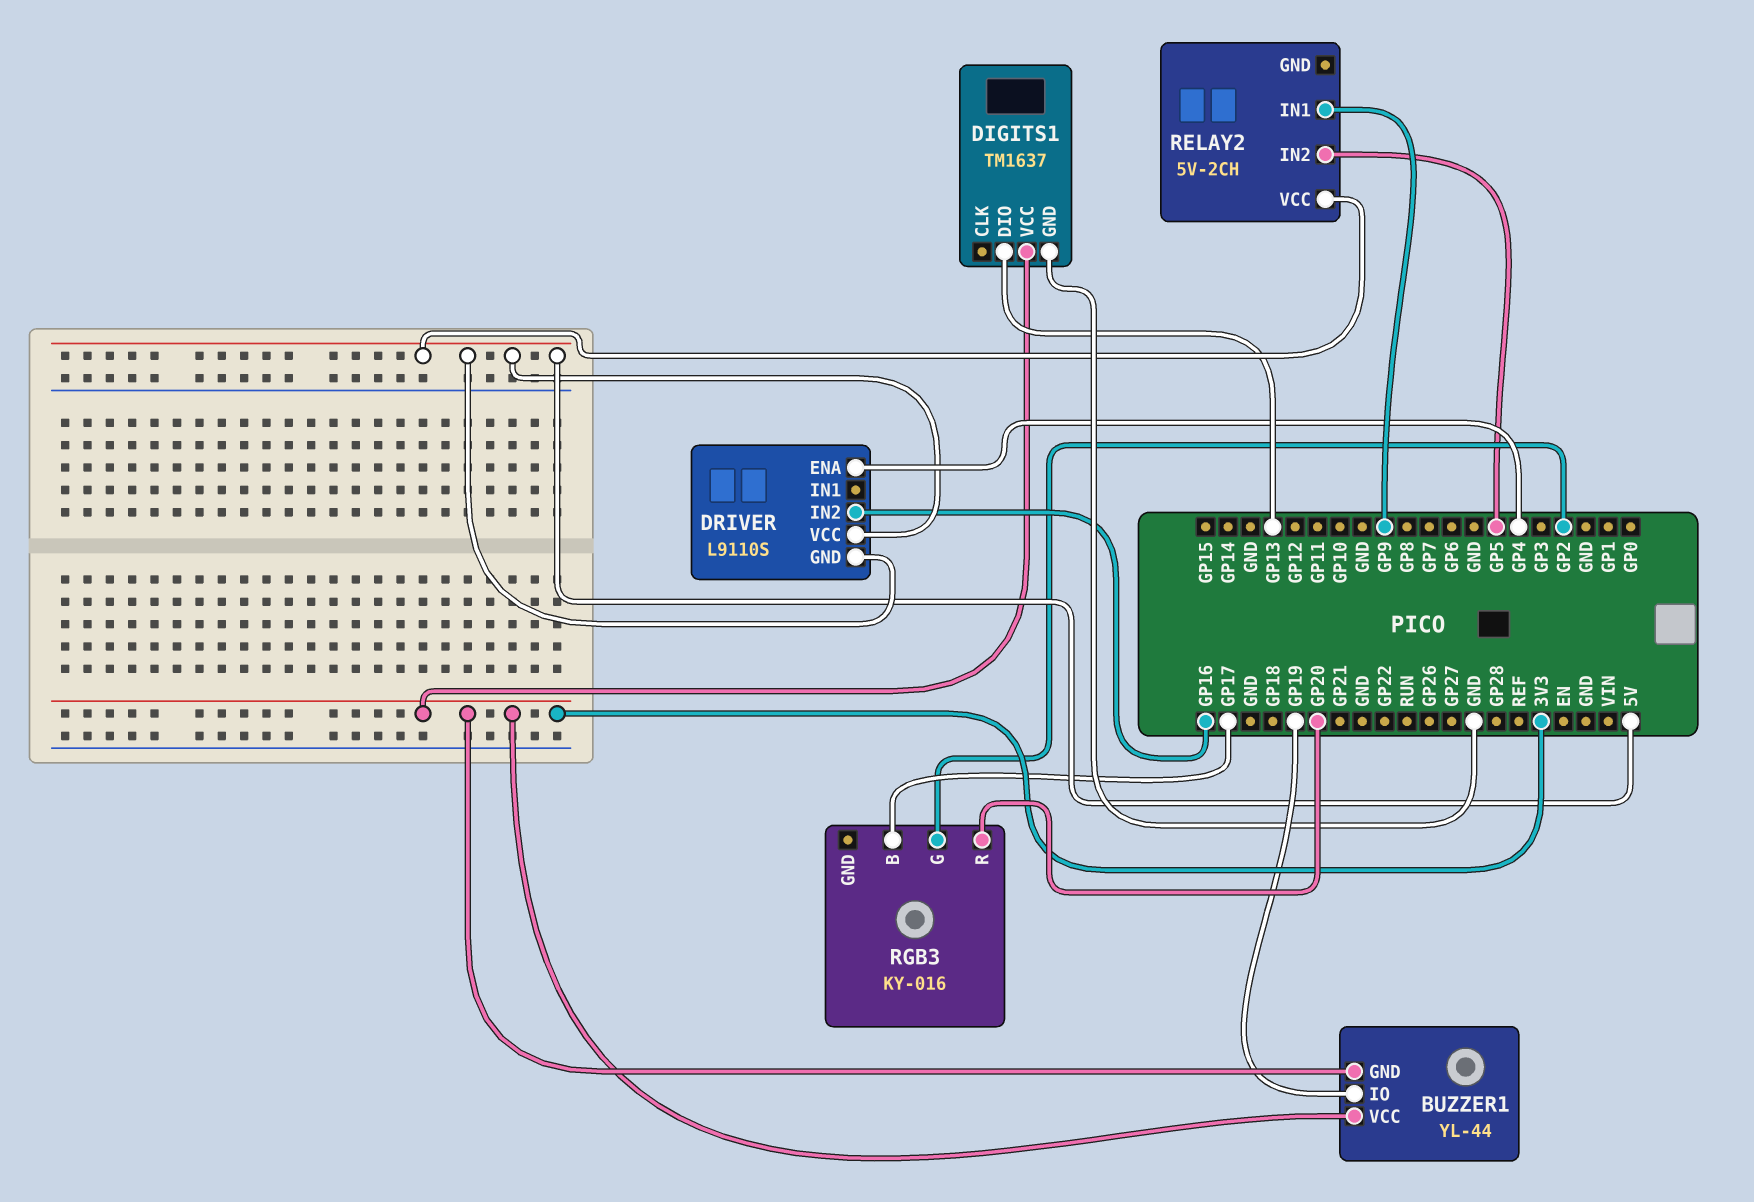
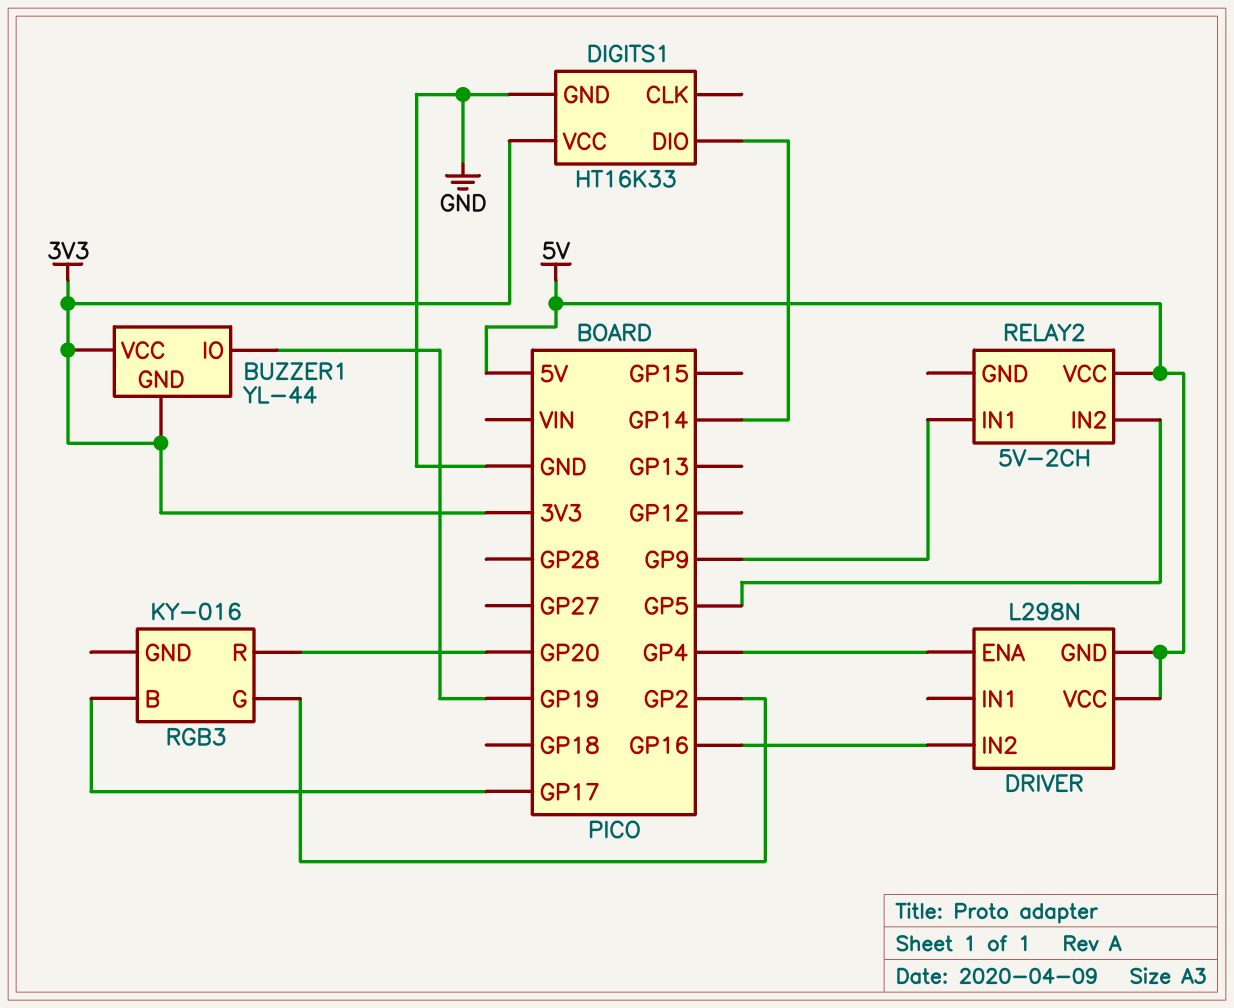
DIGITS1: TM1637 -> HT16K33
DIGITS1 pin DIO: GP13 -> GP14
DRIVER: L9110S -> L298N

